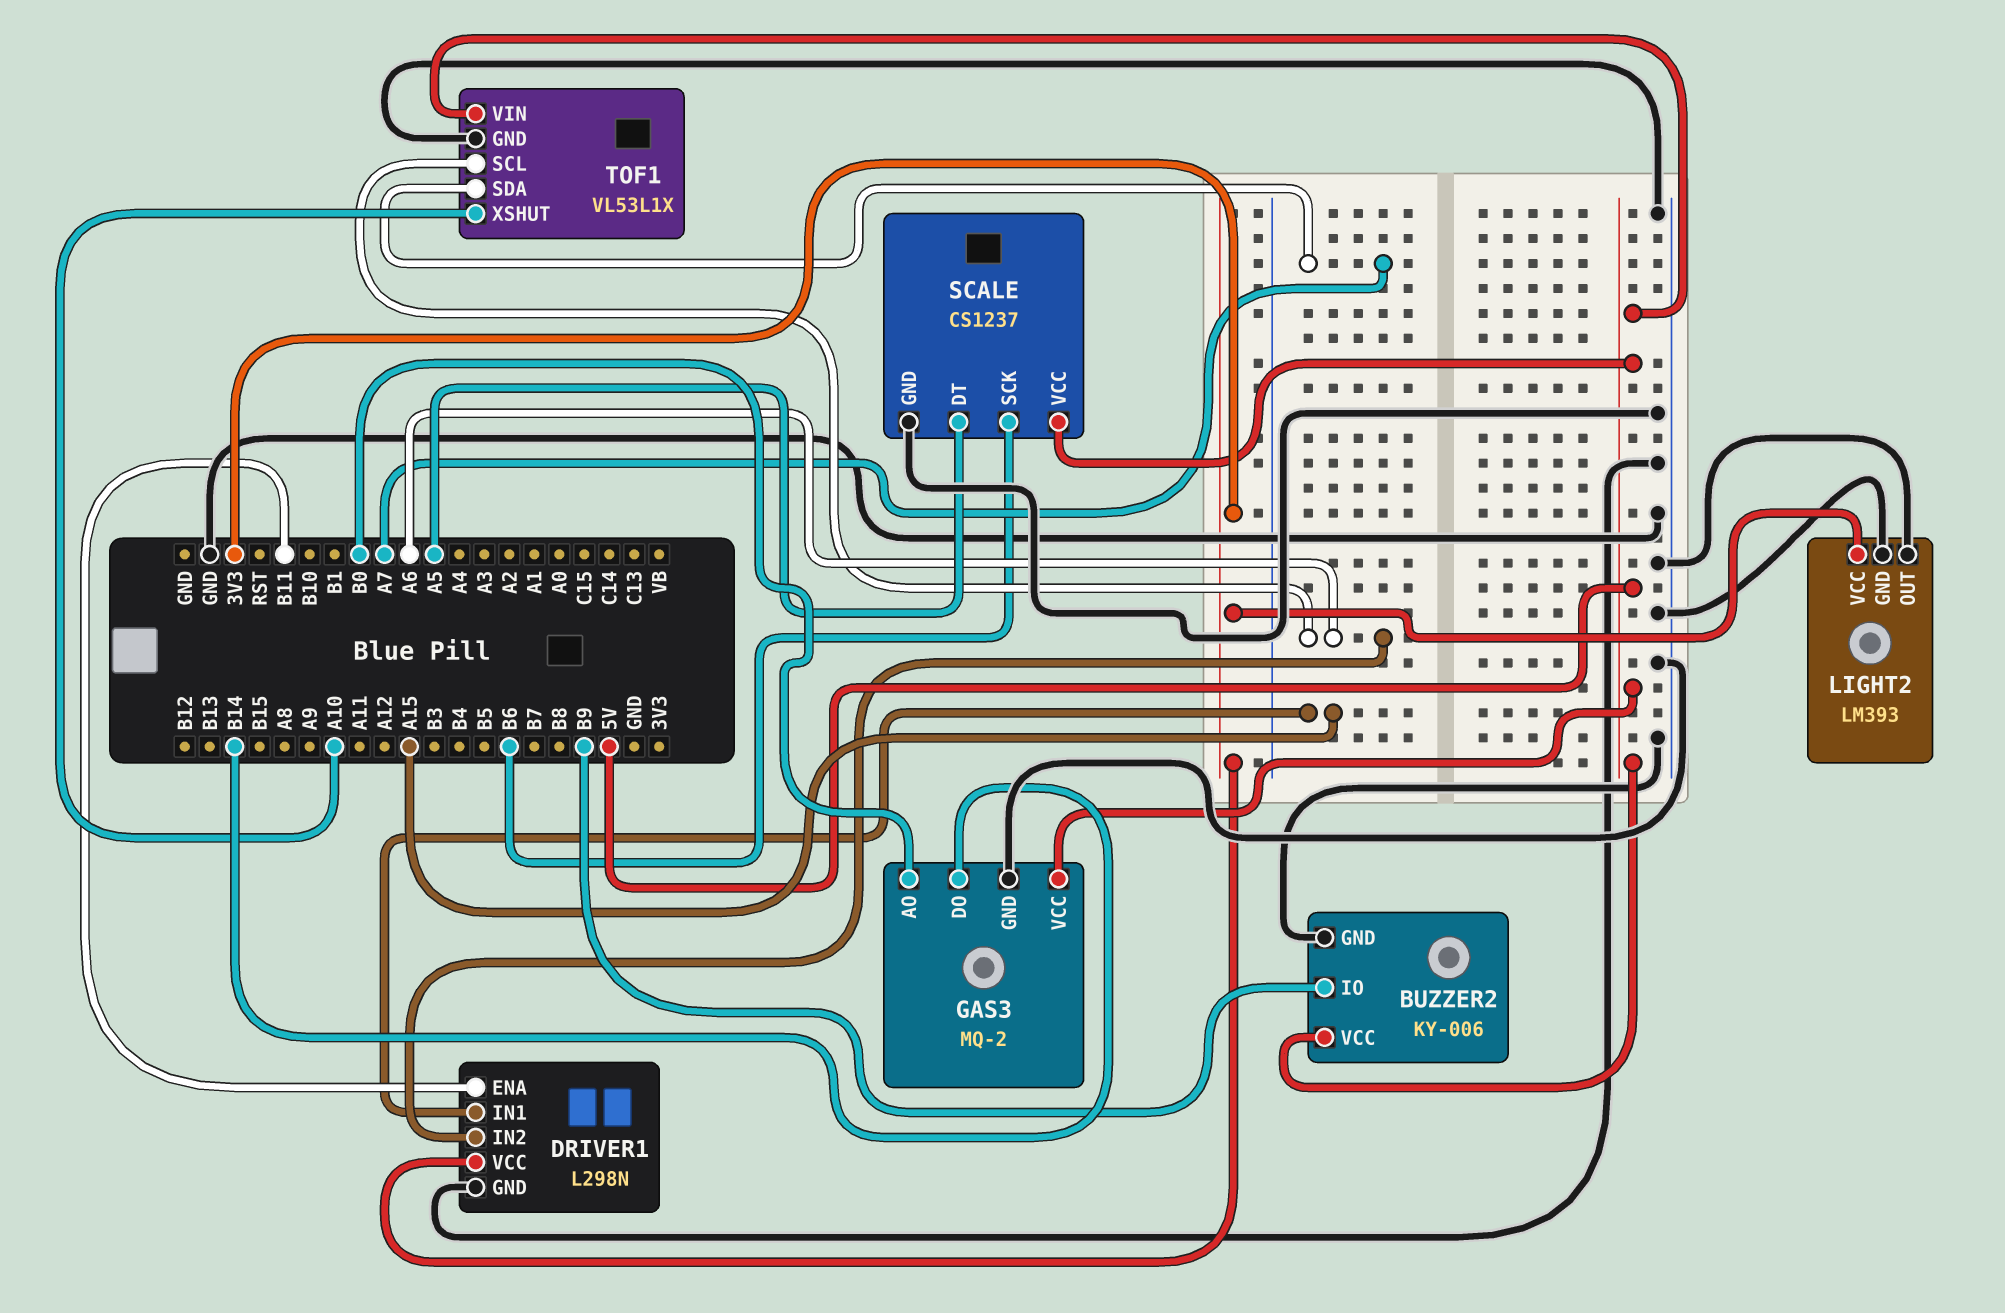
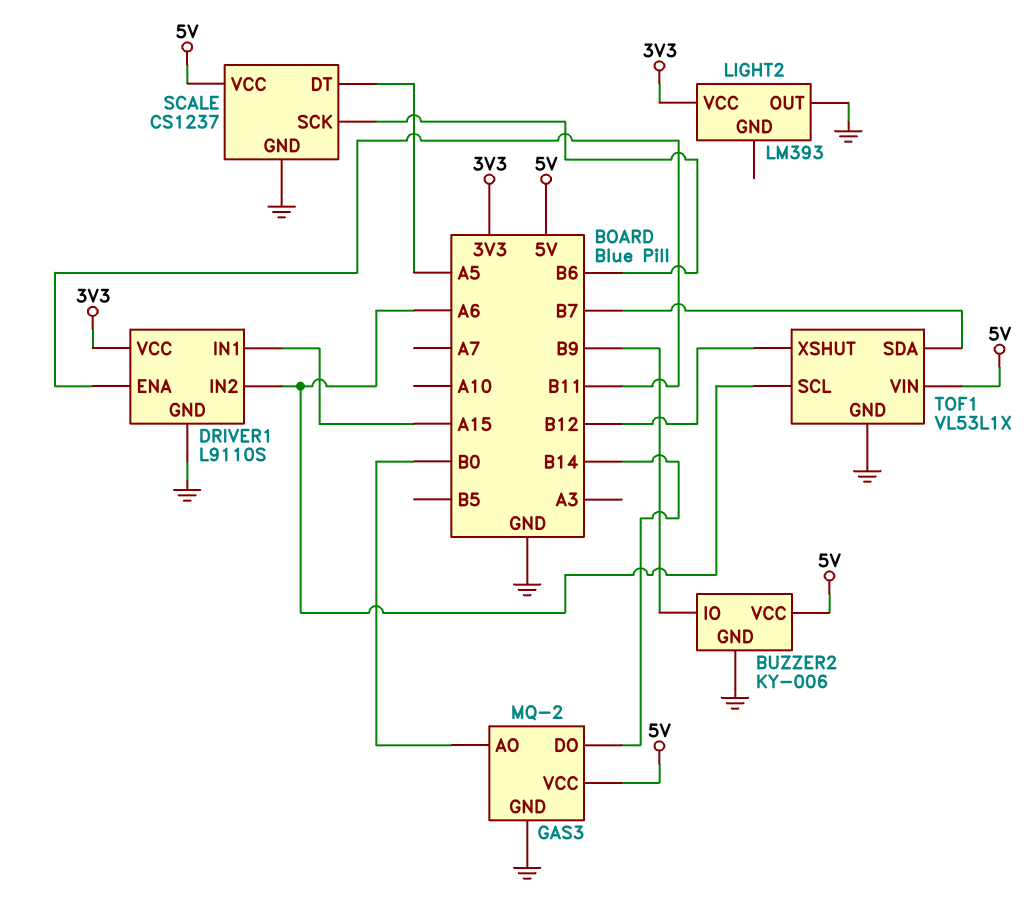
DRIVER1: L298N -> L9110S
LIGHT2 pin GND: GND -> none
TOF1 pin SDA: A7 -> B7
TOF1 pin XSHUT: A10 -> B12

